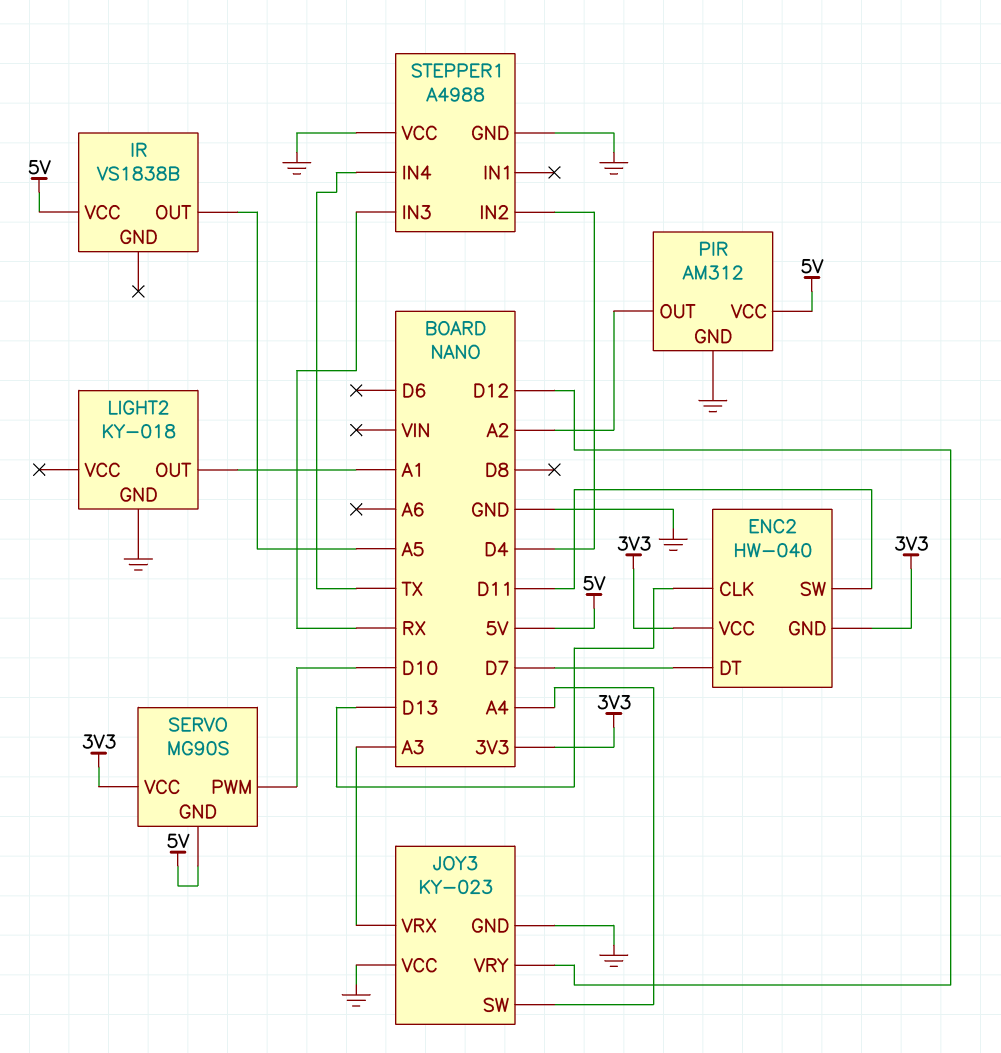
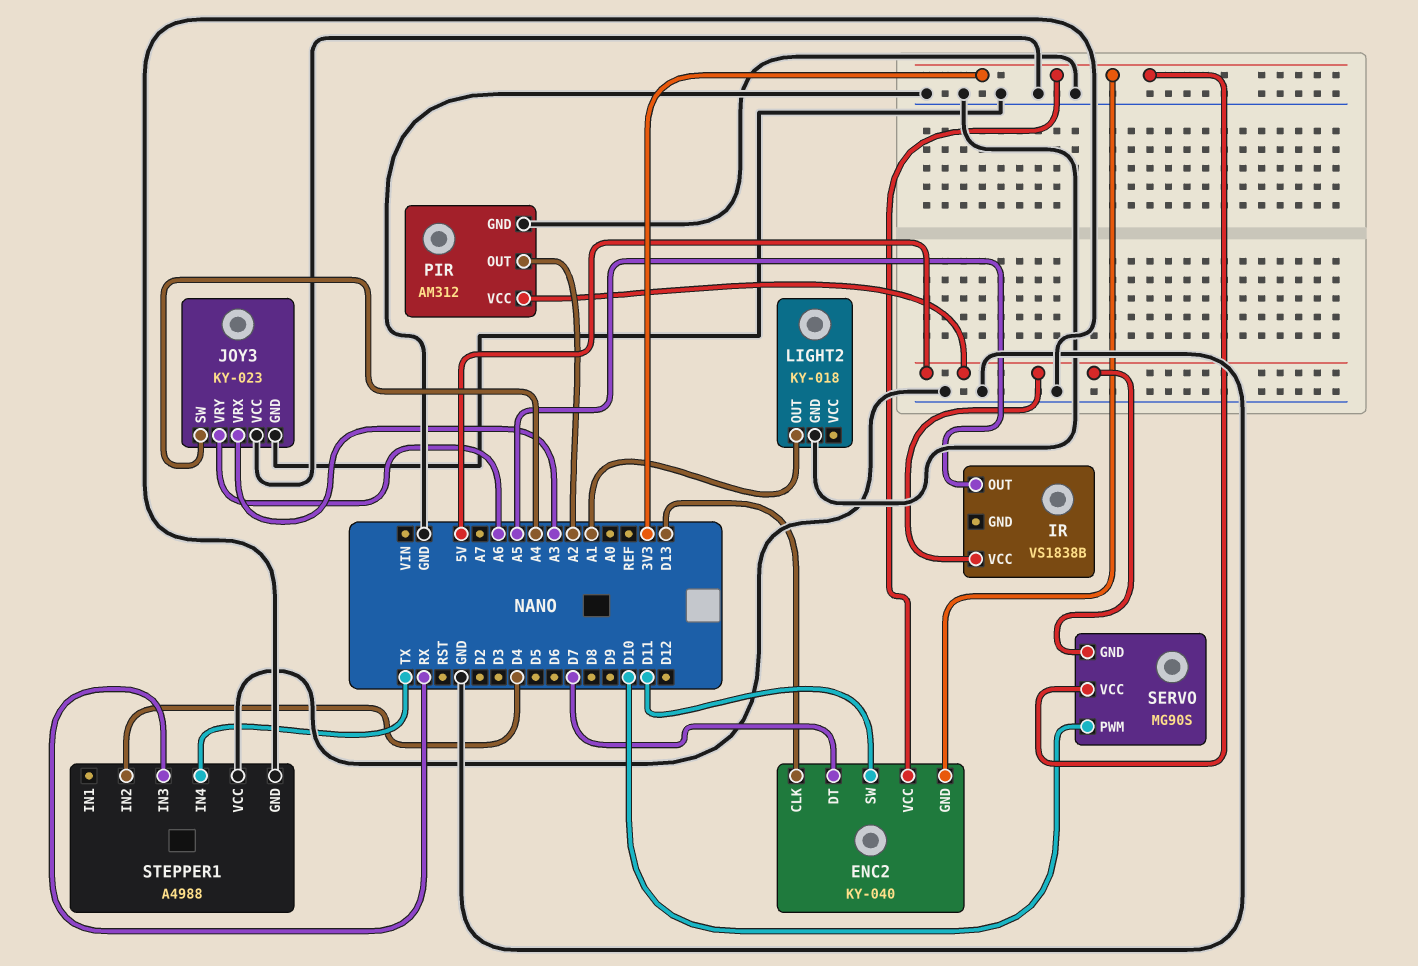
ENC2: HW-040 -> KY-040
JOY3 pin VRY: D12 -> A6

